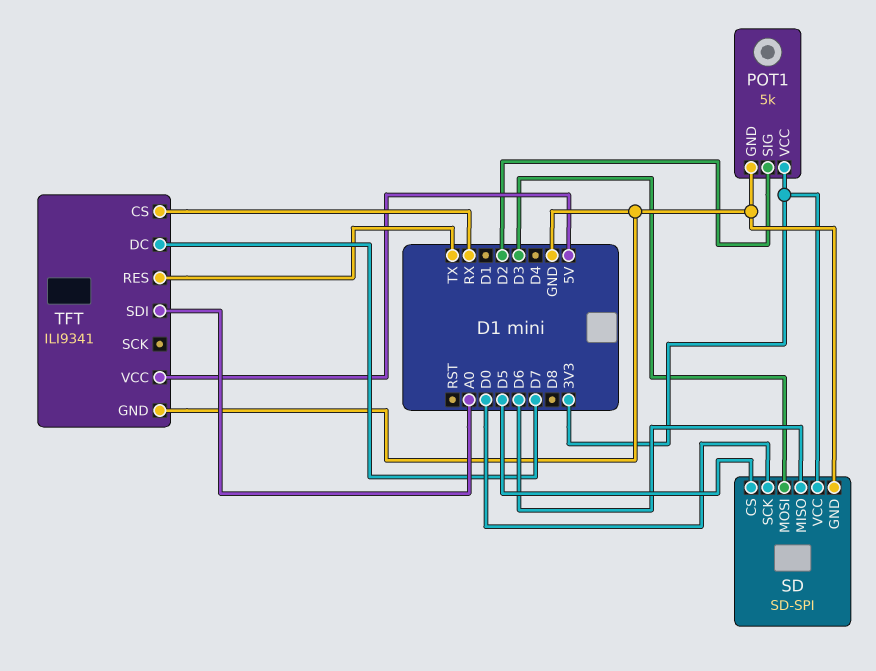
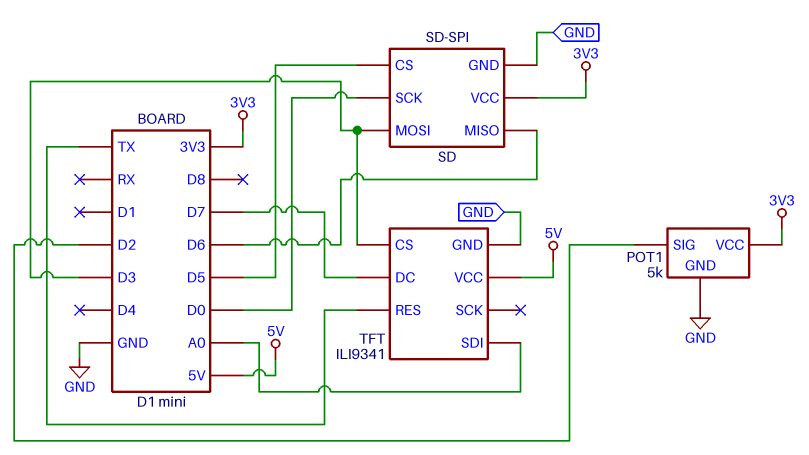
TFT pin CS: RX -> D3

